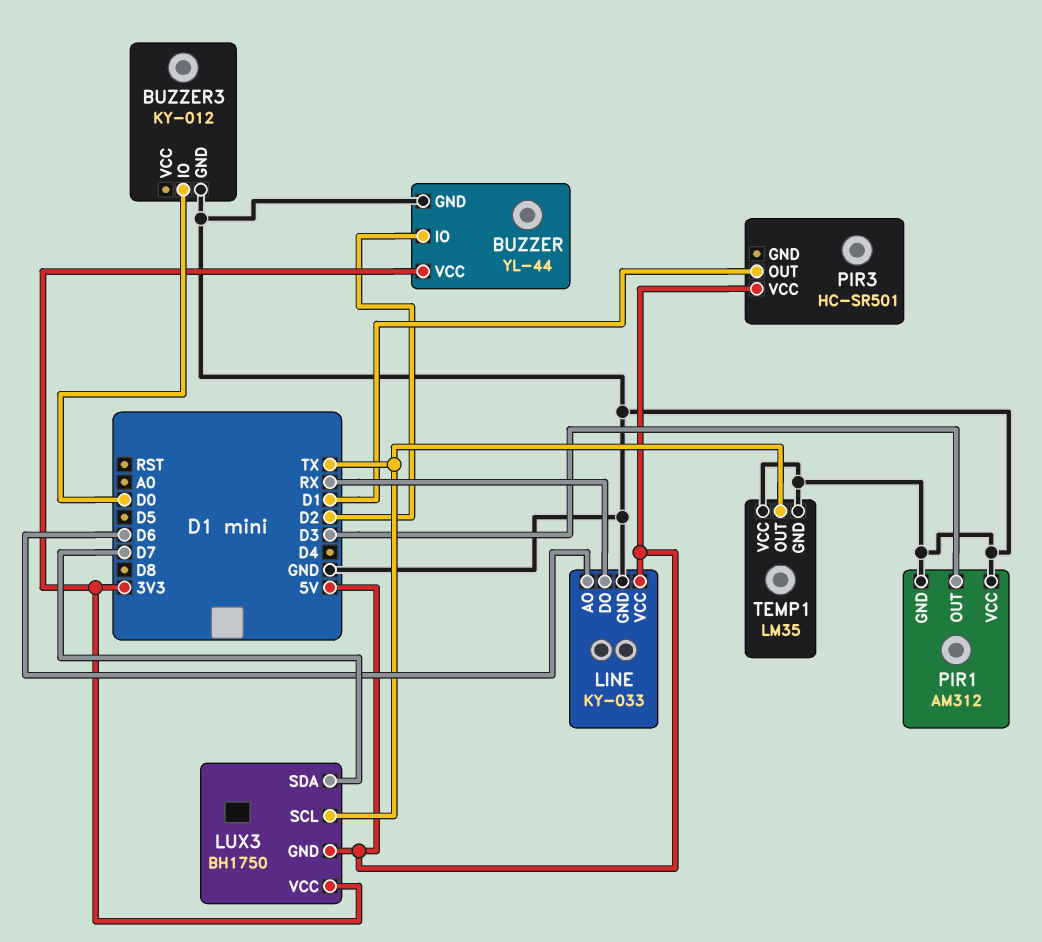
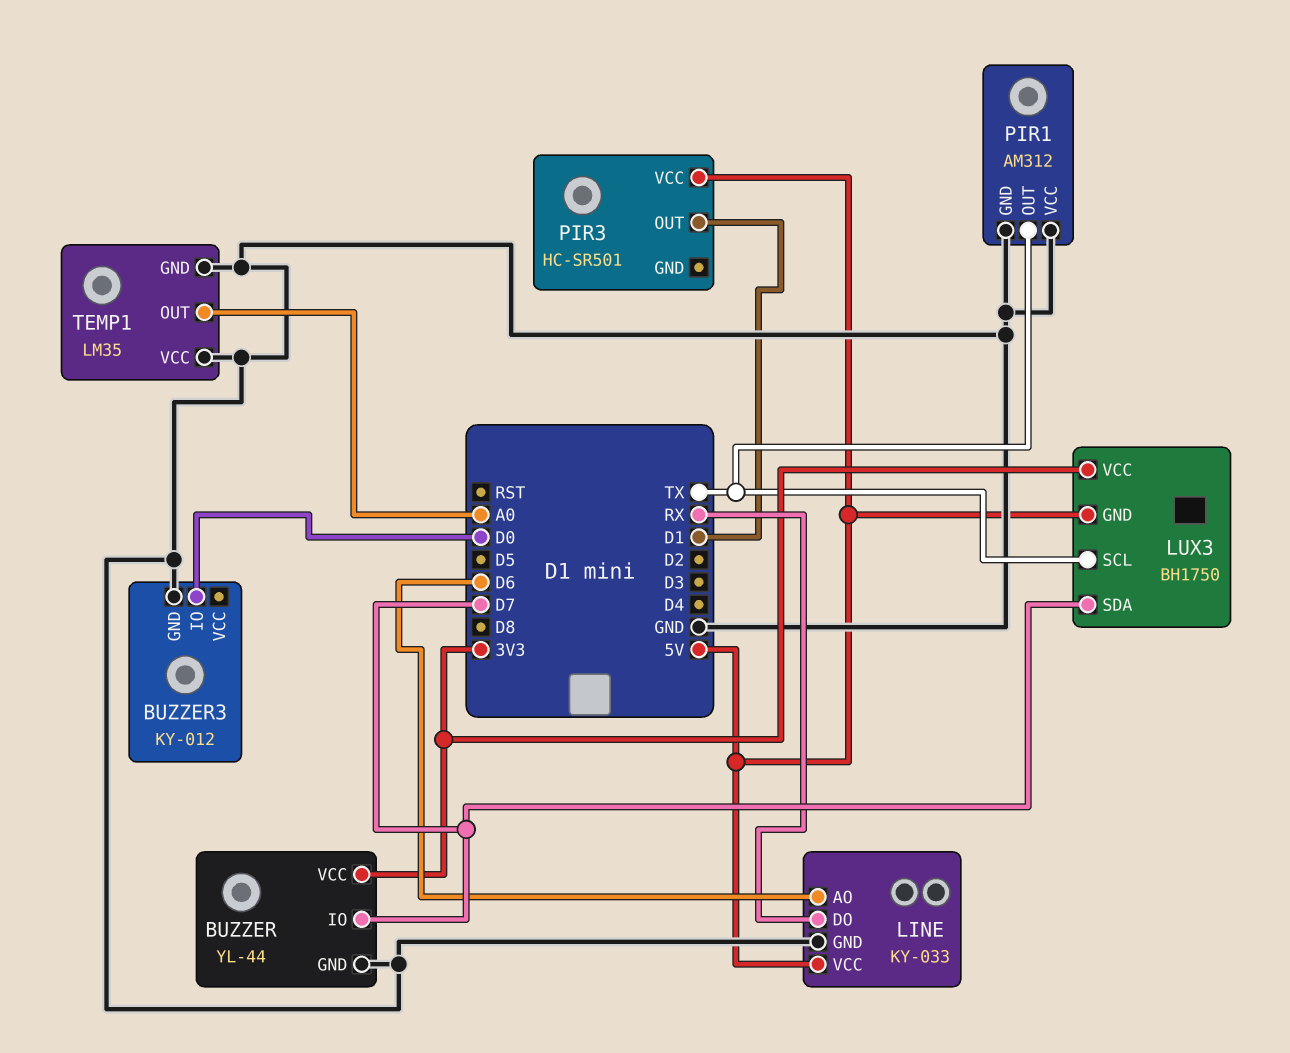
BUZZER pin IO: D2 -> D7
PIR1 pin OUT: D3 -> TX
TEMP1 pin OUT: TX -> A0

